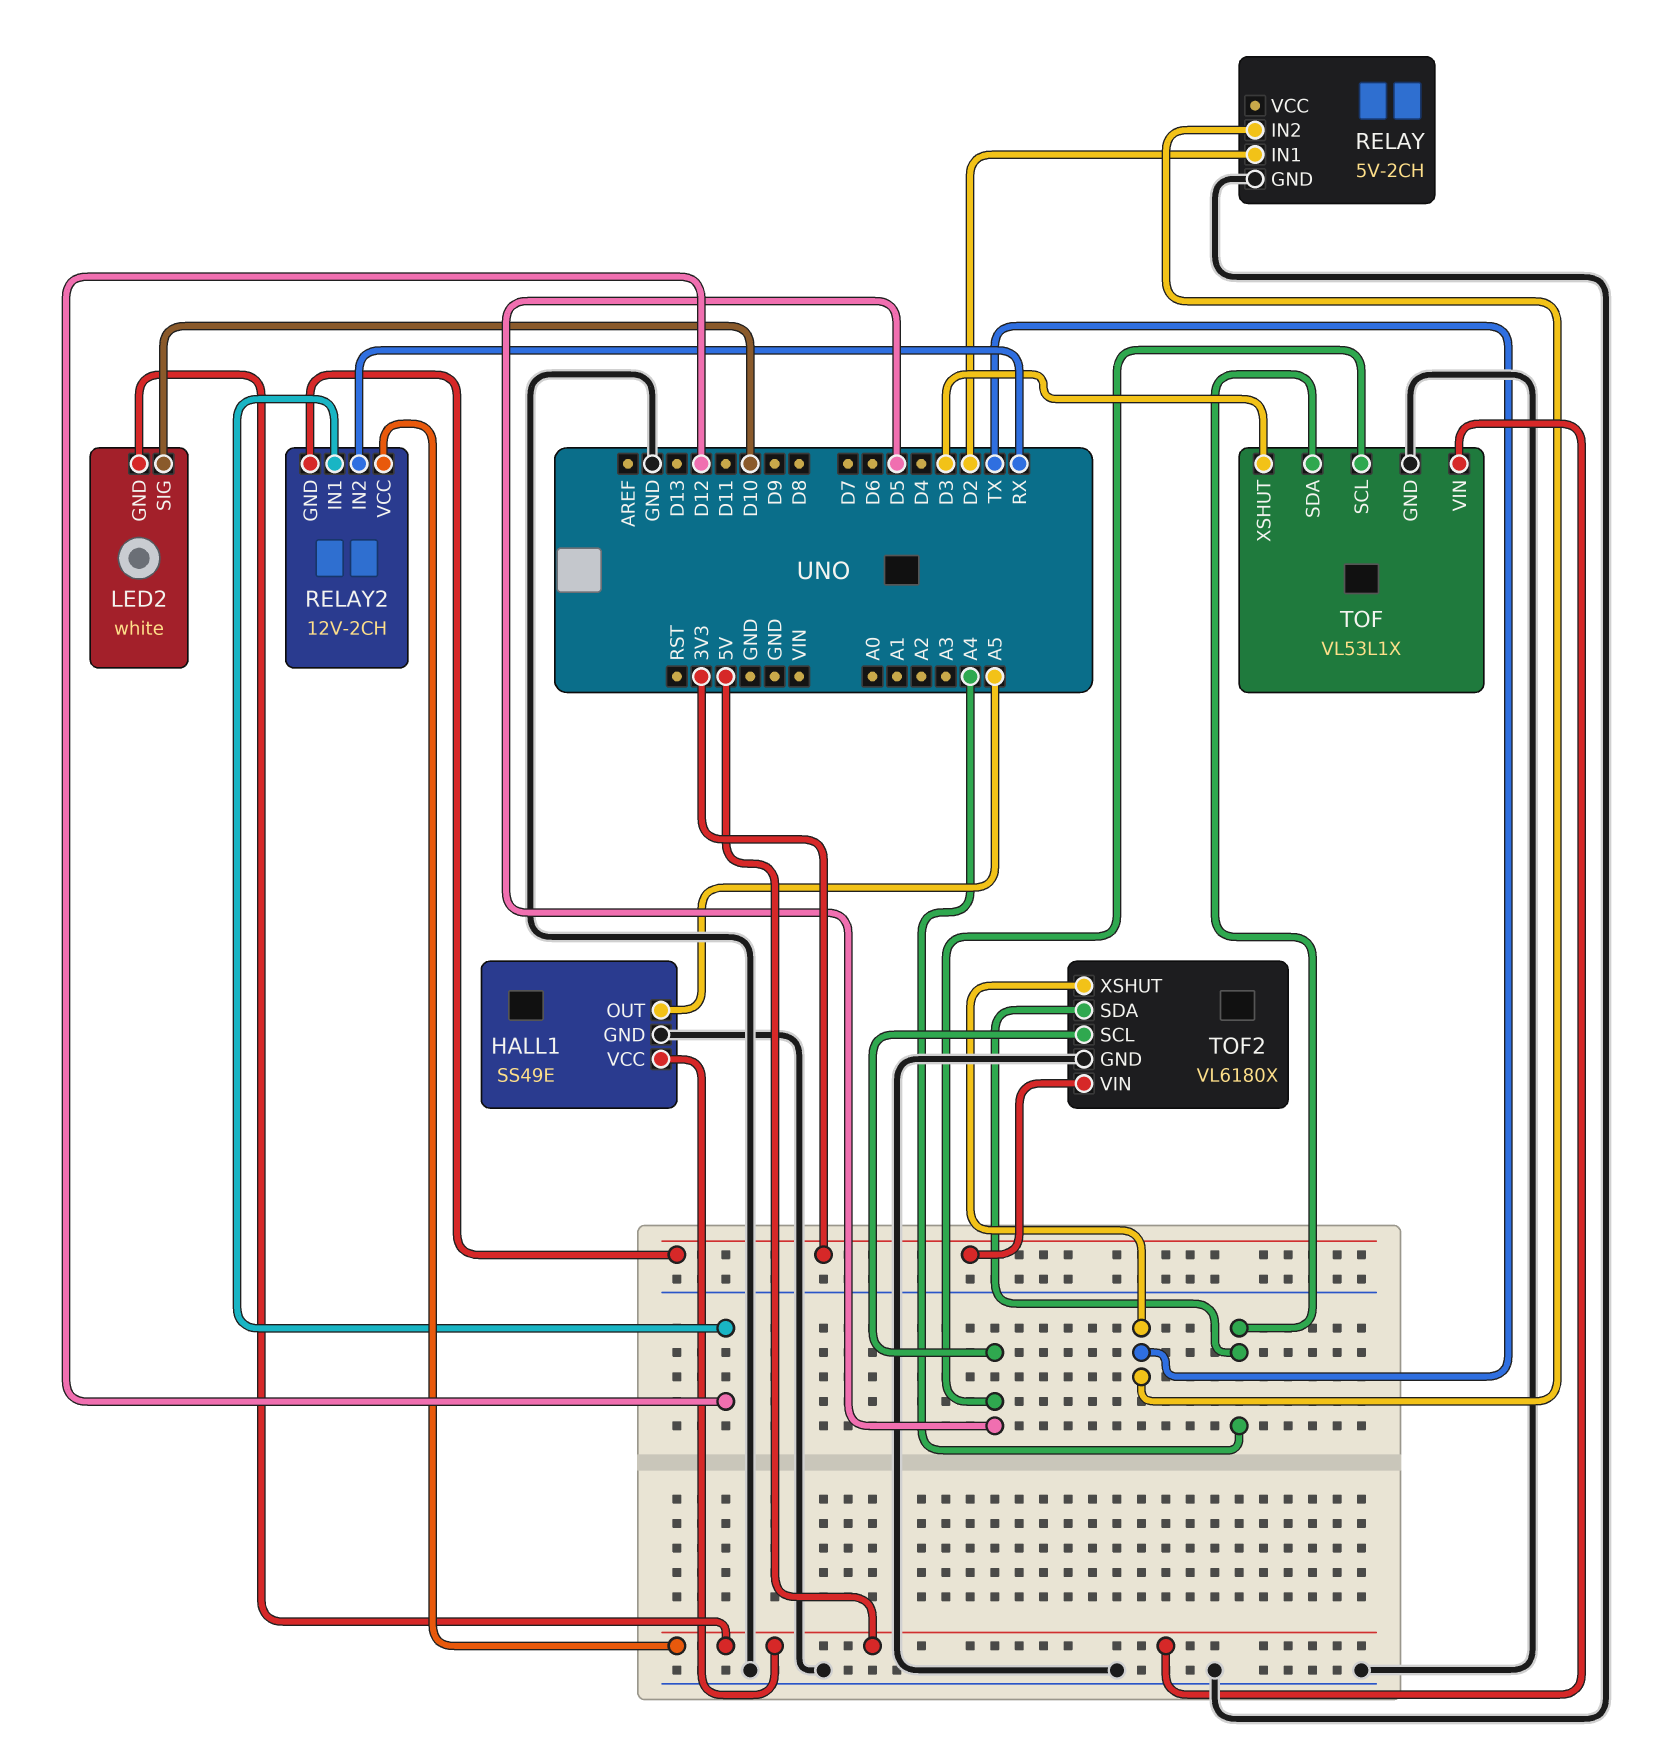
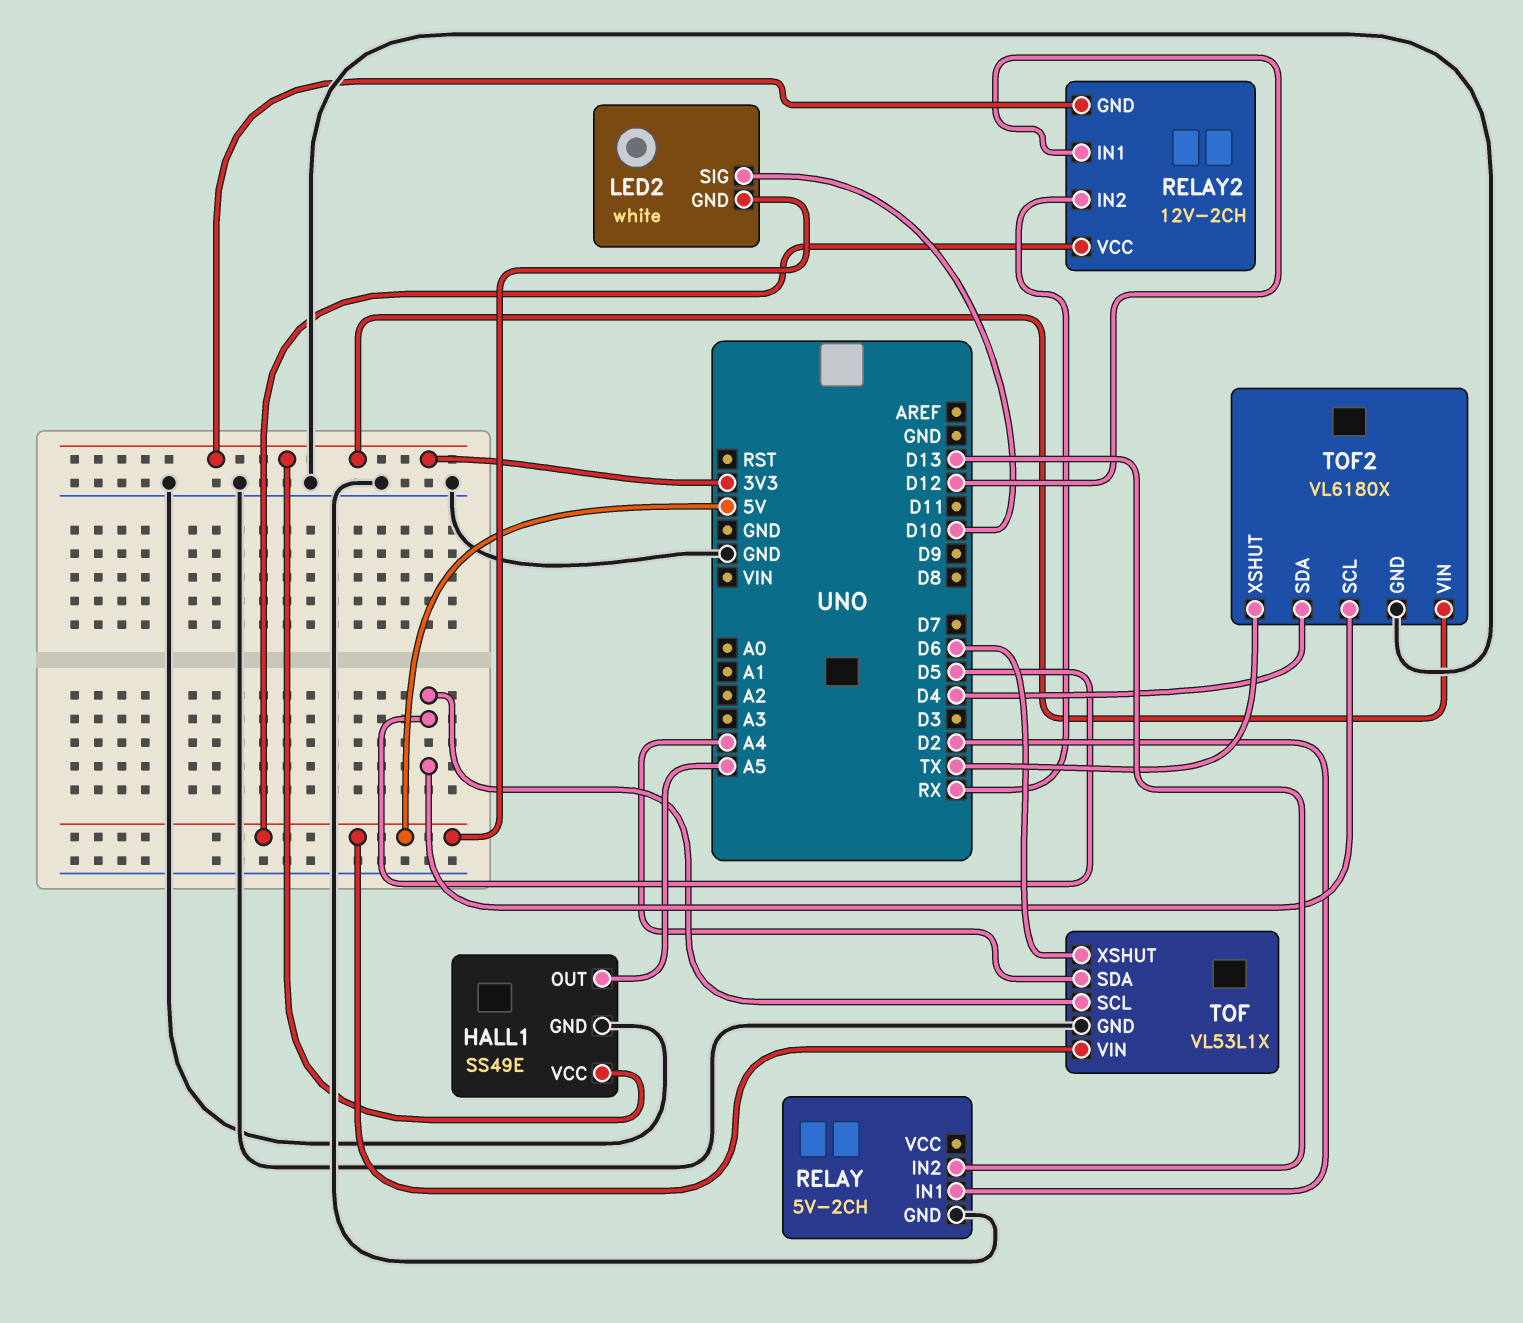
HALL1 pin VCC: 5V -> 3V3
RELAY pin IN2: TX -> D13
TOF pin XSHUT: D3 -> D6
TOF2 pin SDA: A4 -> D4

